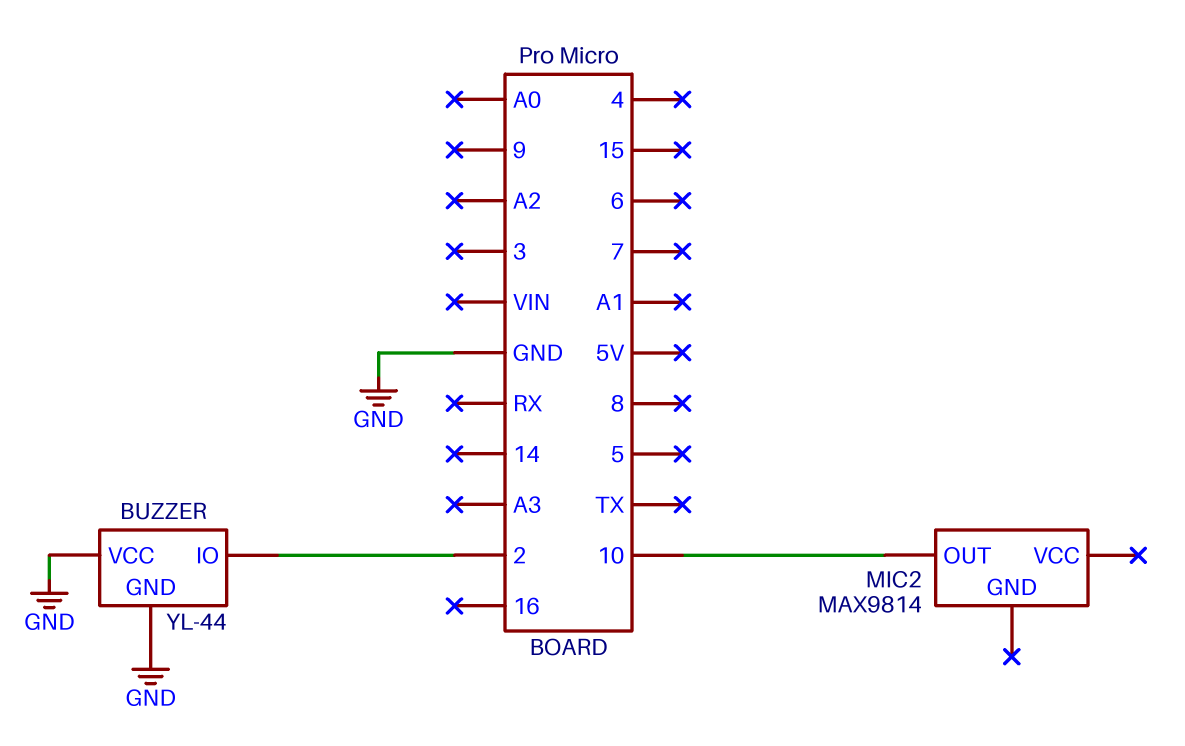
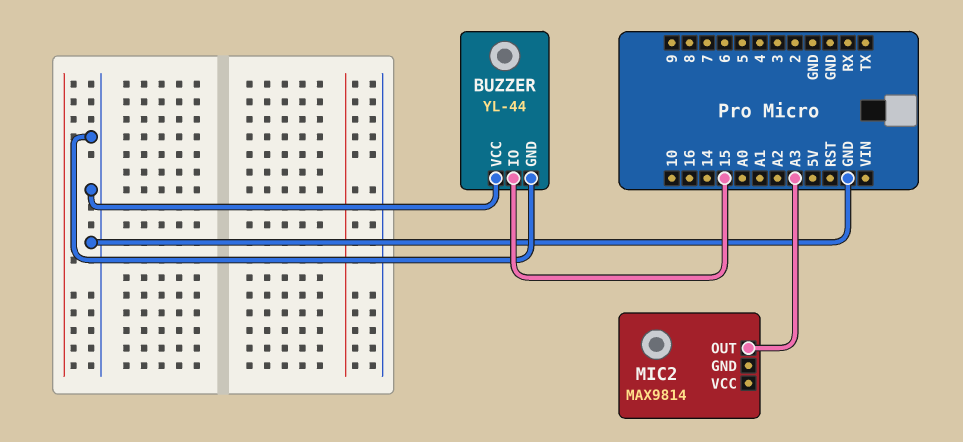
BUZZER pin IO: 2 -> 15
MIC2 pin OUT: 10 -> A3

